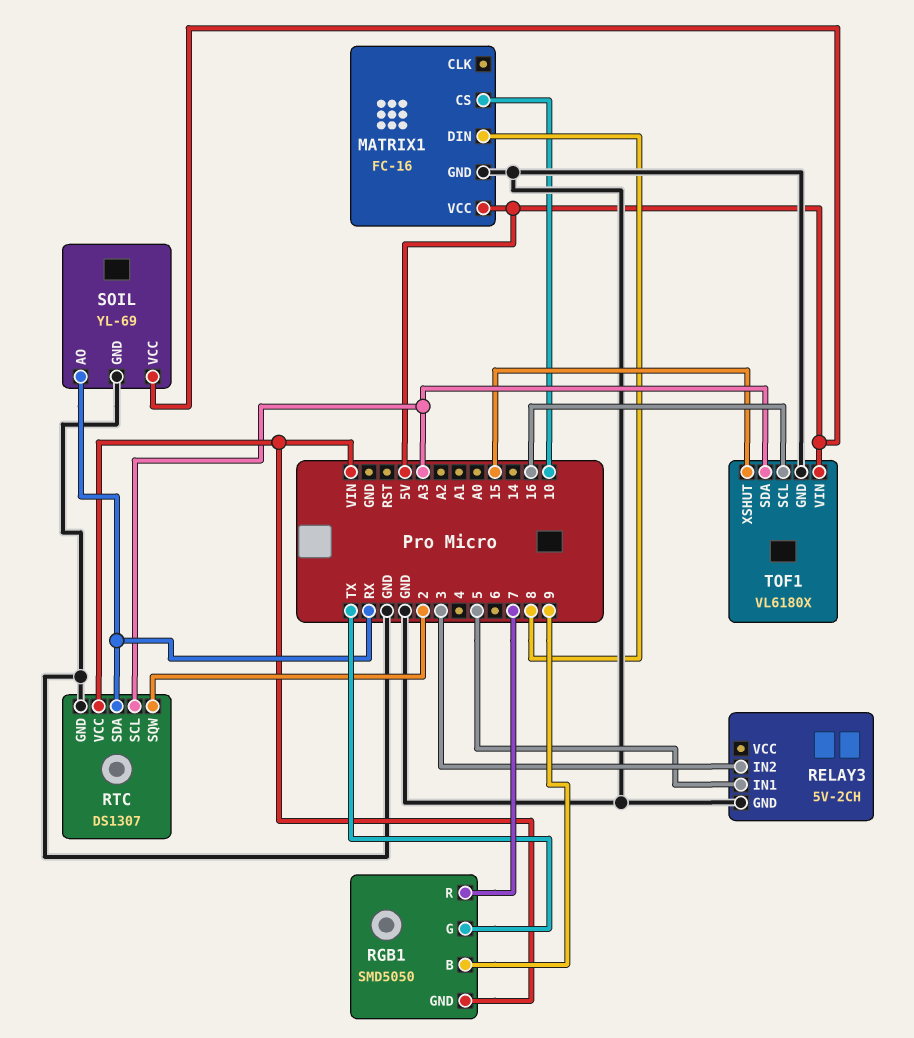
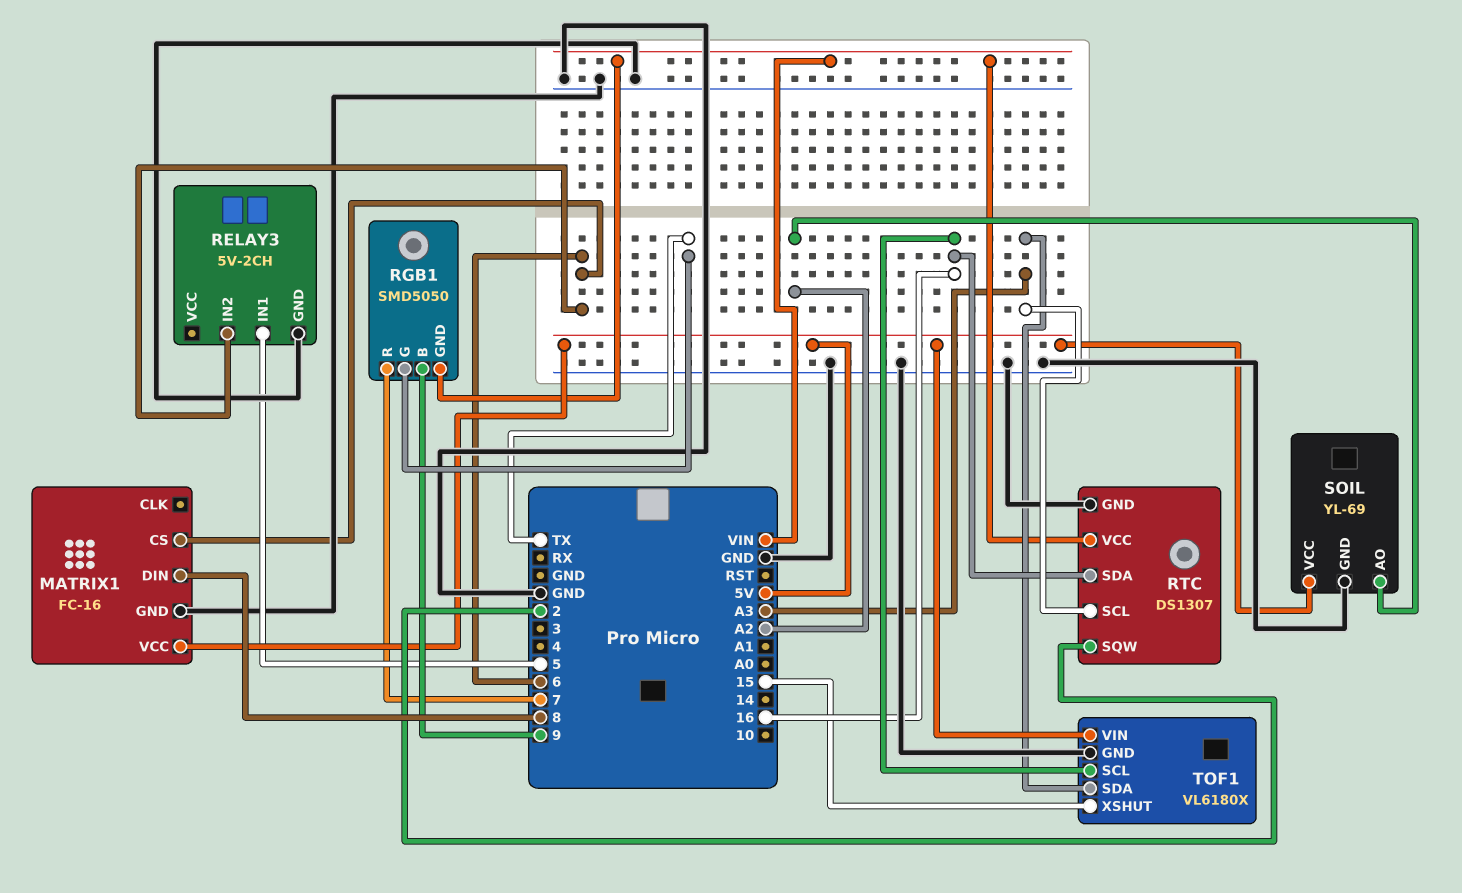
MATRIX1 pin CS: 10 -> 6
RELAY3 pin IN2: 3 -> 6
RTC pin SDA: RX -> 16
SOIL pin AO: RX -> A2

